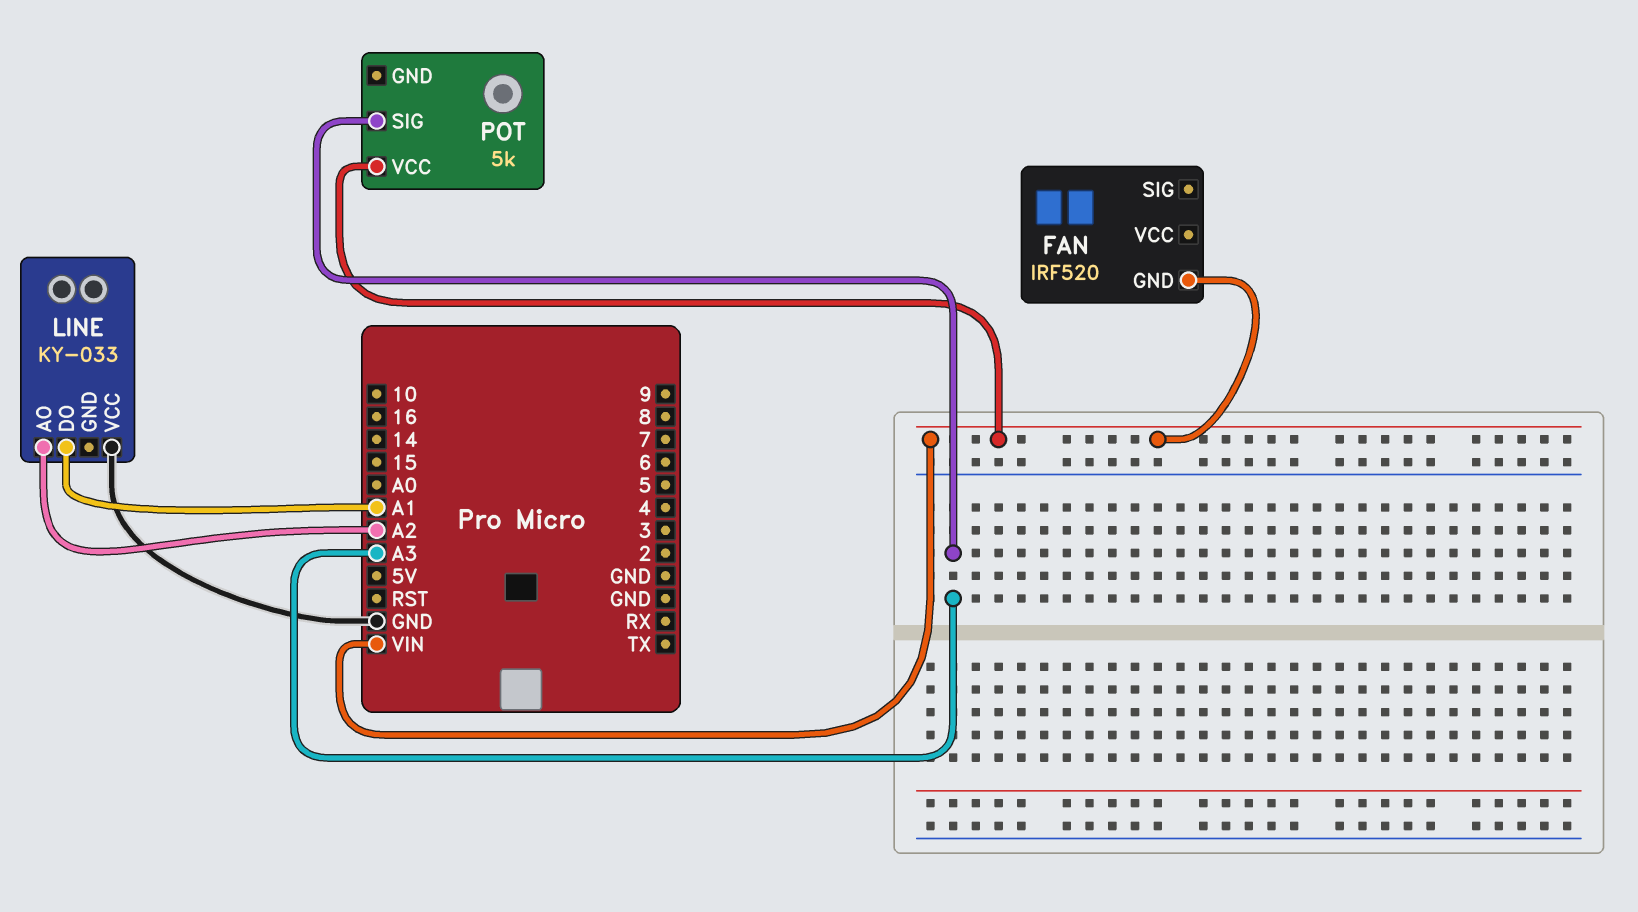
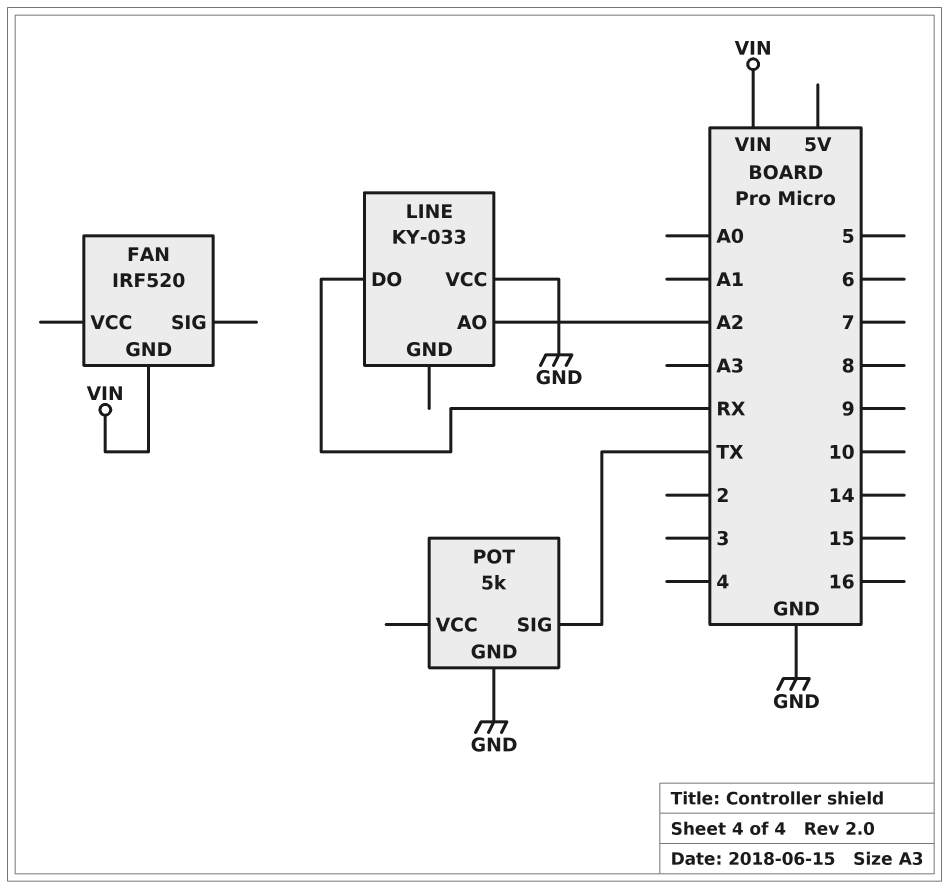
LINE pin DO: A1 -> RX
POT pin GND: none -> GND
POT pin SIG: A3 -> TX
POT pin VCC: VIN -> none

